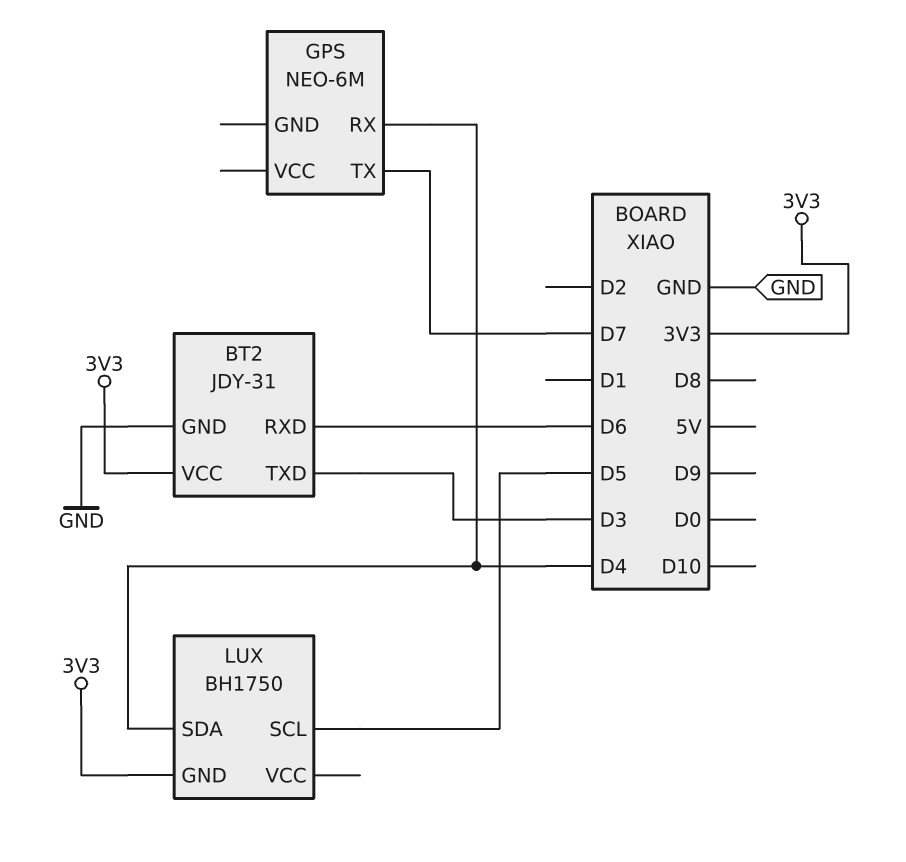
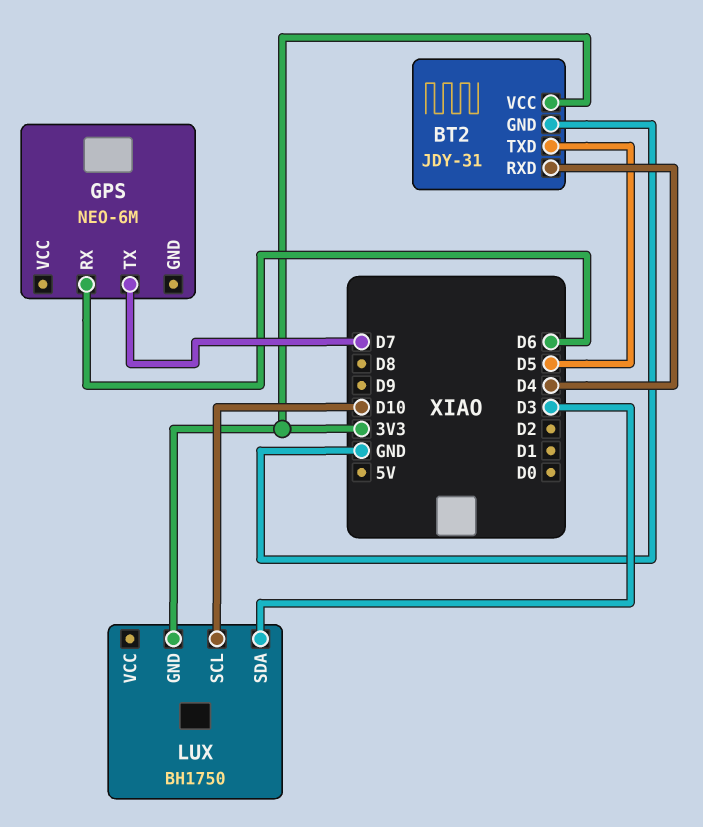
BT2 pin RXD: D6 -> D4
BT2 pin TXD: D3 -> D5
GPS pin RX: D4 -> D6
LUX pin SCL: D5 -> D10
LUX pin SDA: D4 -> D3

